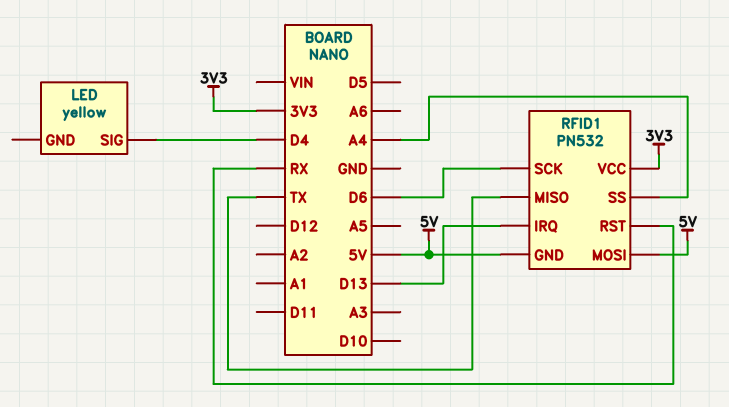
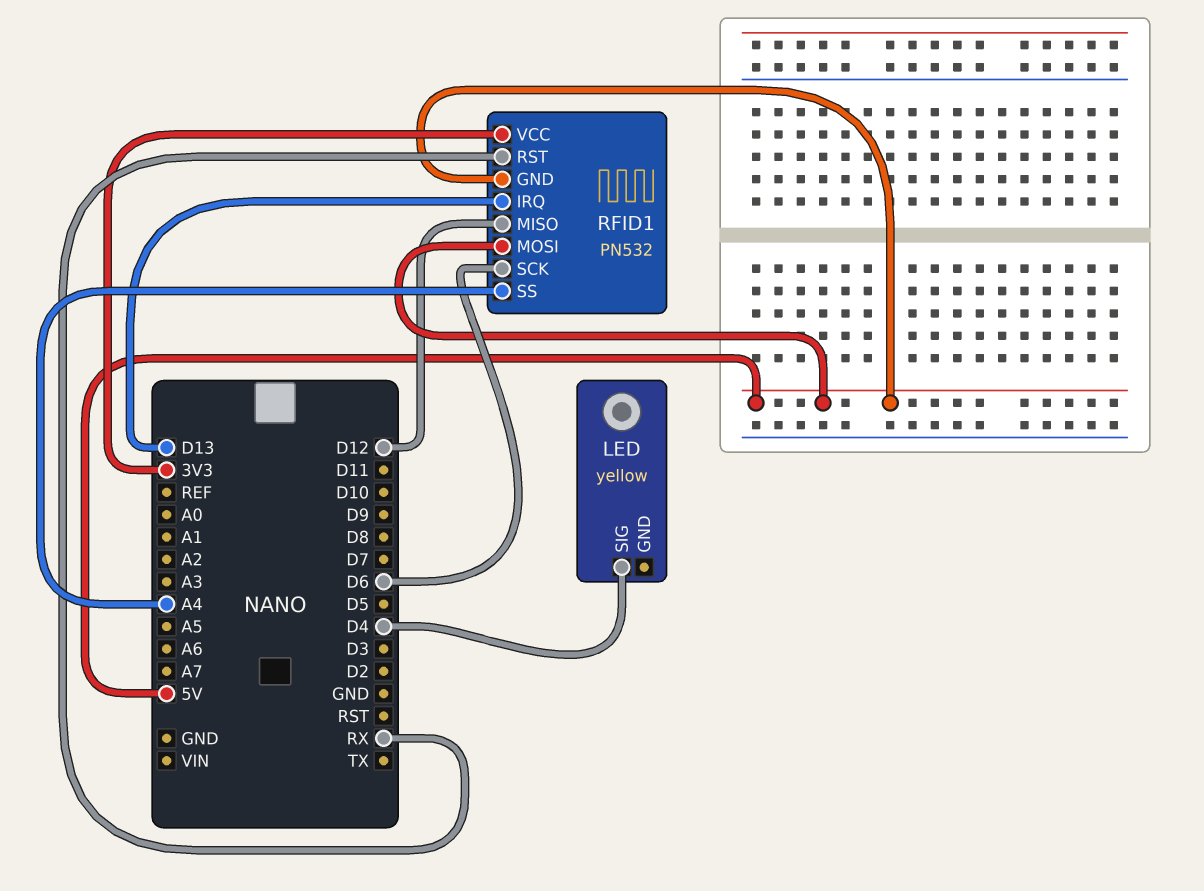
RFID1 pin MISO: TX -> D12

